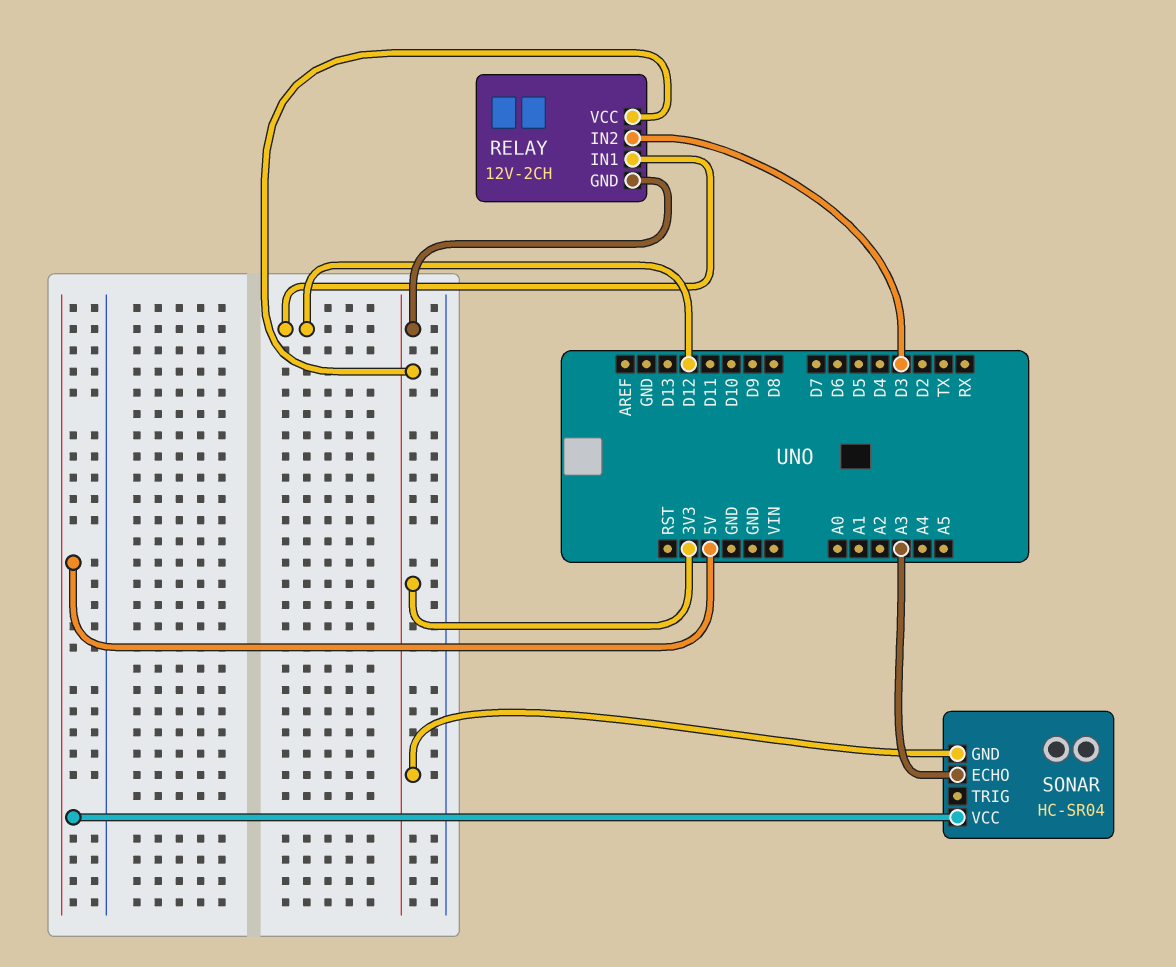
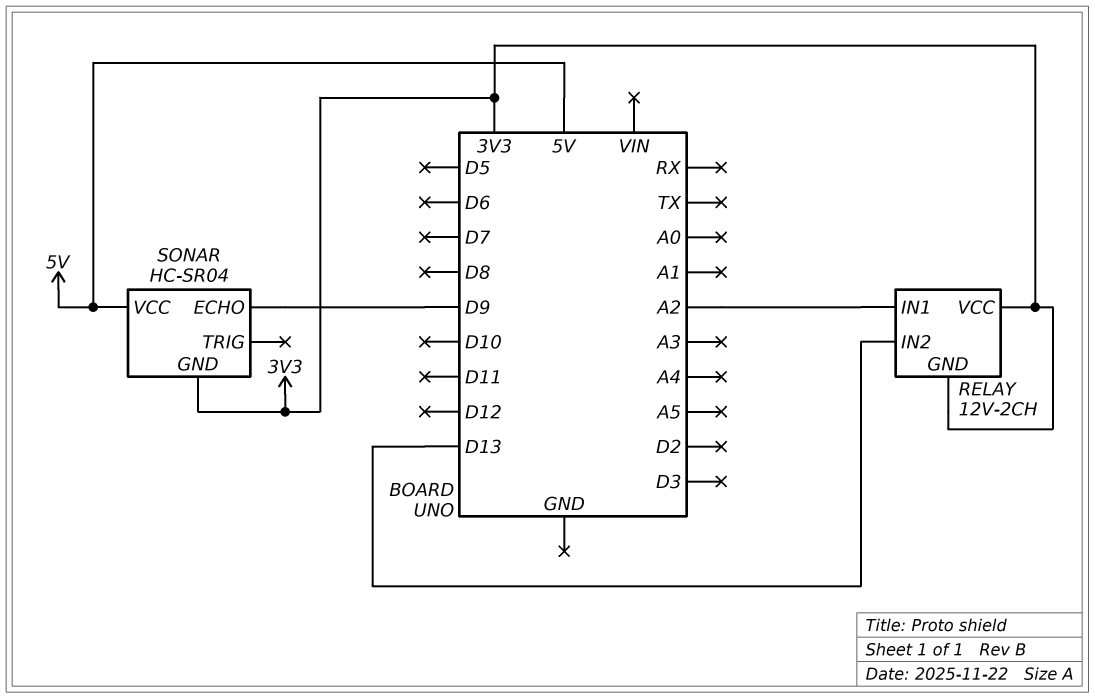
RELAY pin IN1: D12 -> A2
RELAY pin IN2: D3 -> D13
SONAR pin ECHO: A3 -> D9

